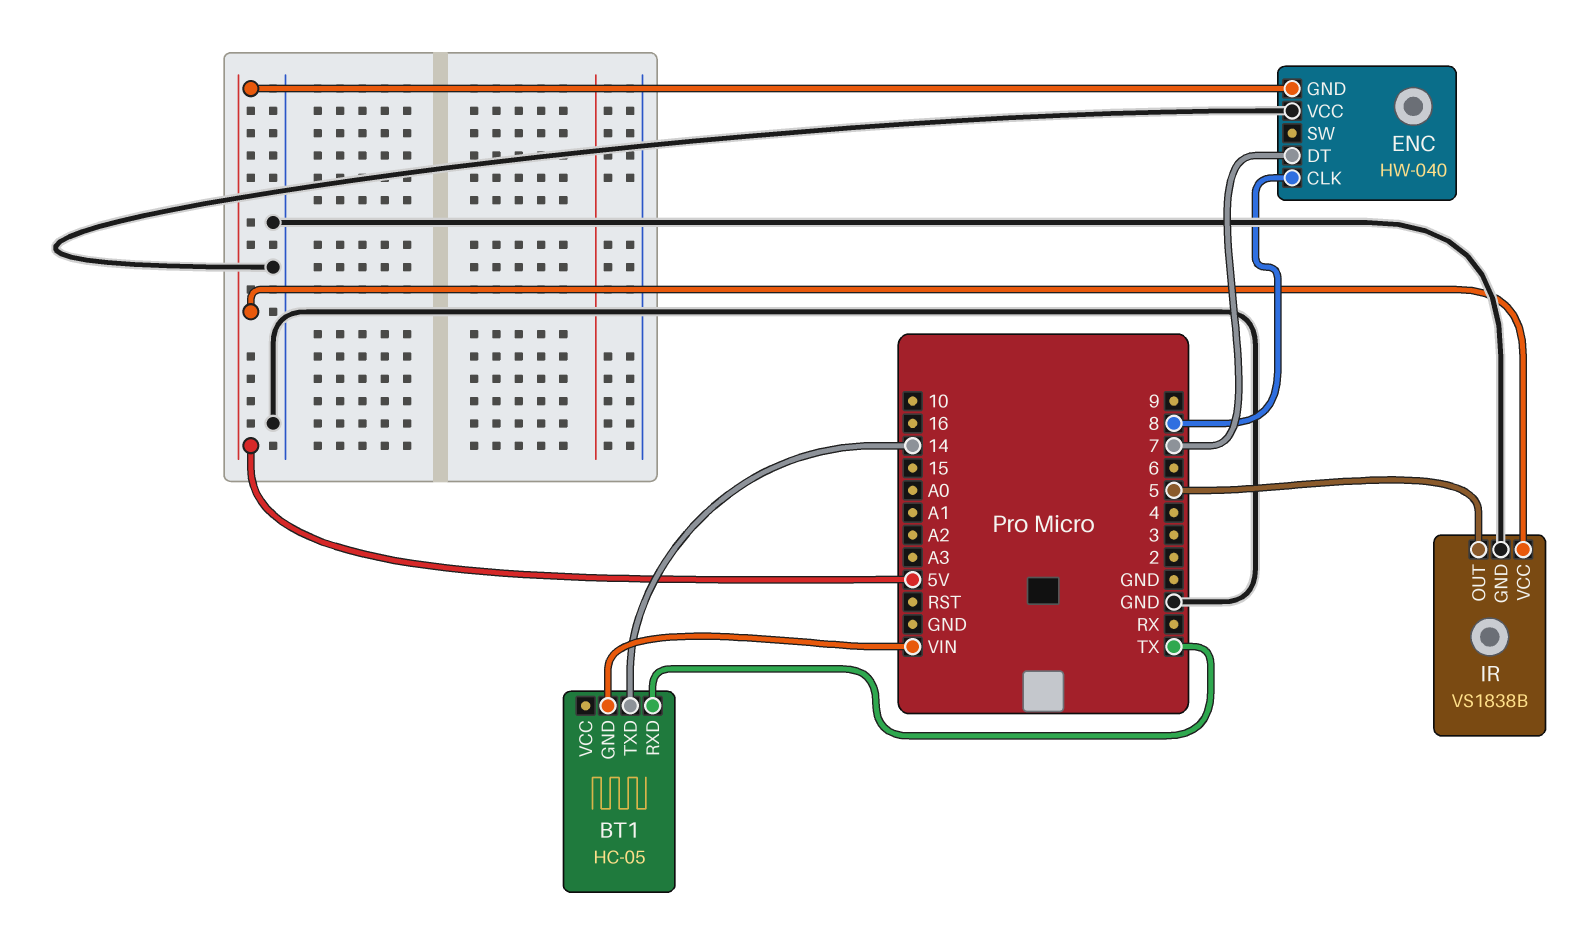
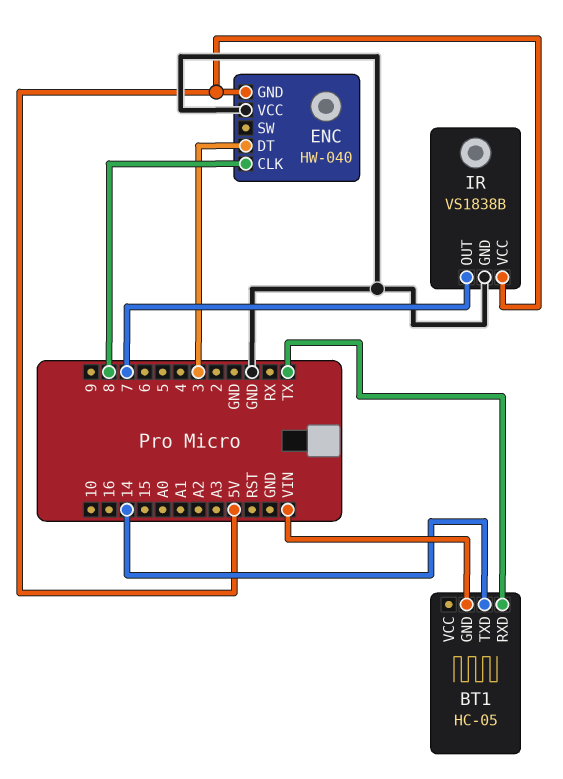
ENC pin DT: 7 -> 3
IR pin OUT: 5 -> 7

